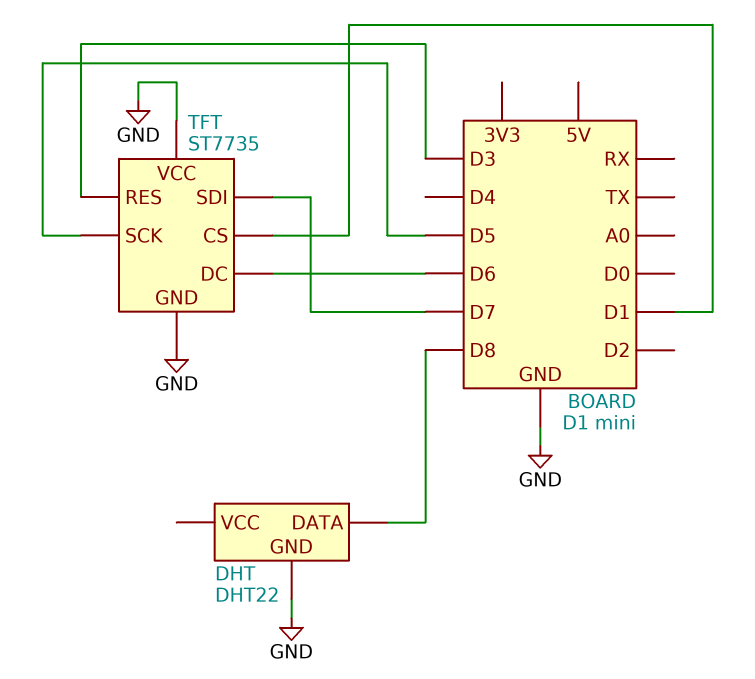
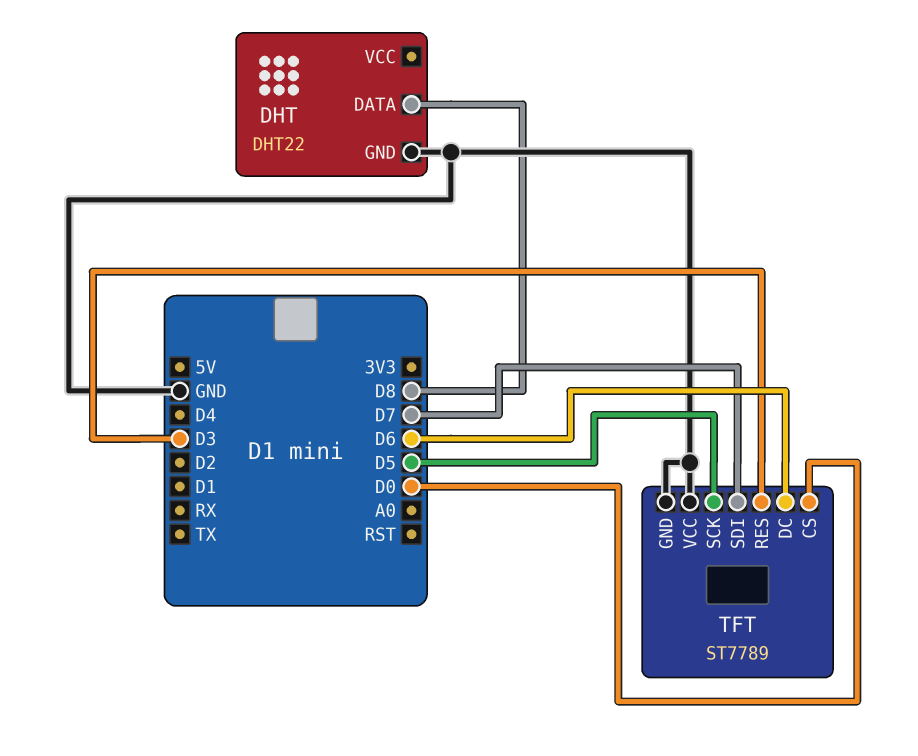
TFT: ST7735 -> ST7789
TFT pin CS: D1 -> D0

